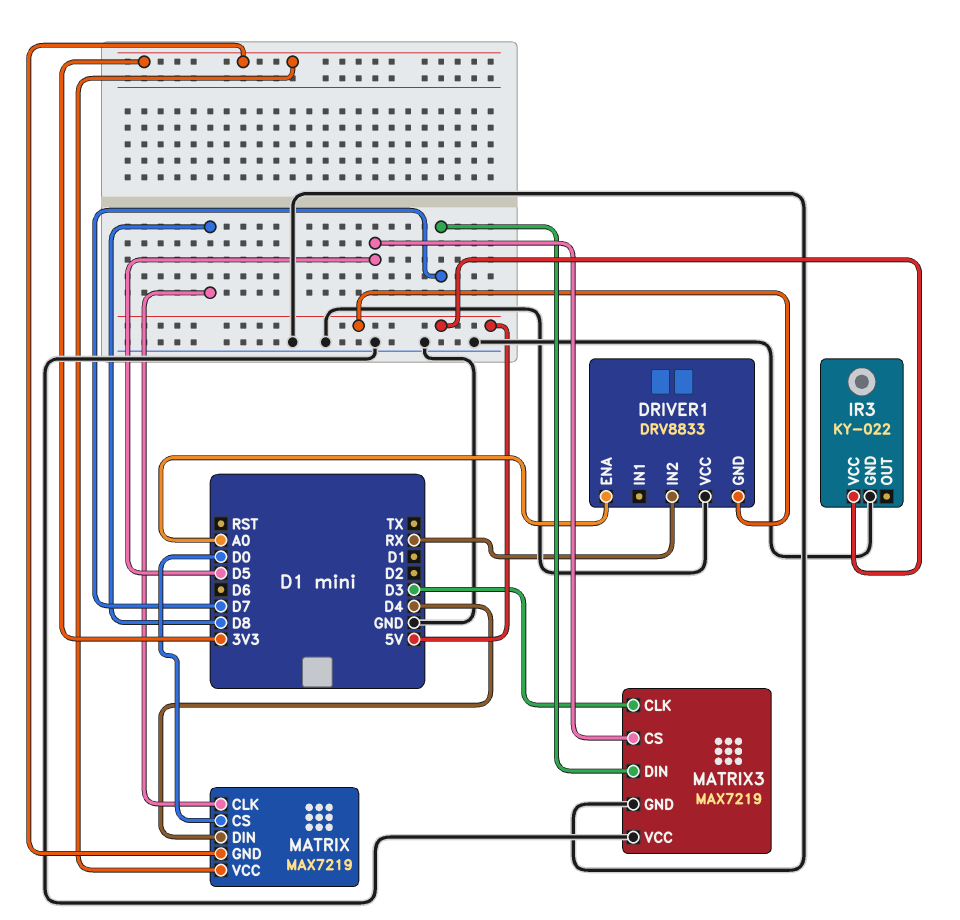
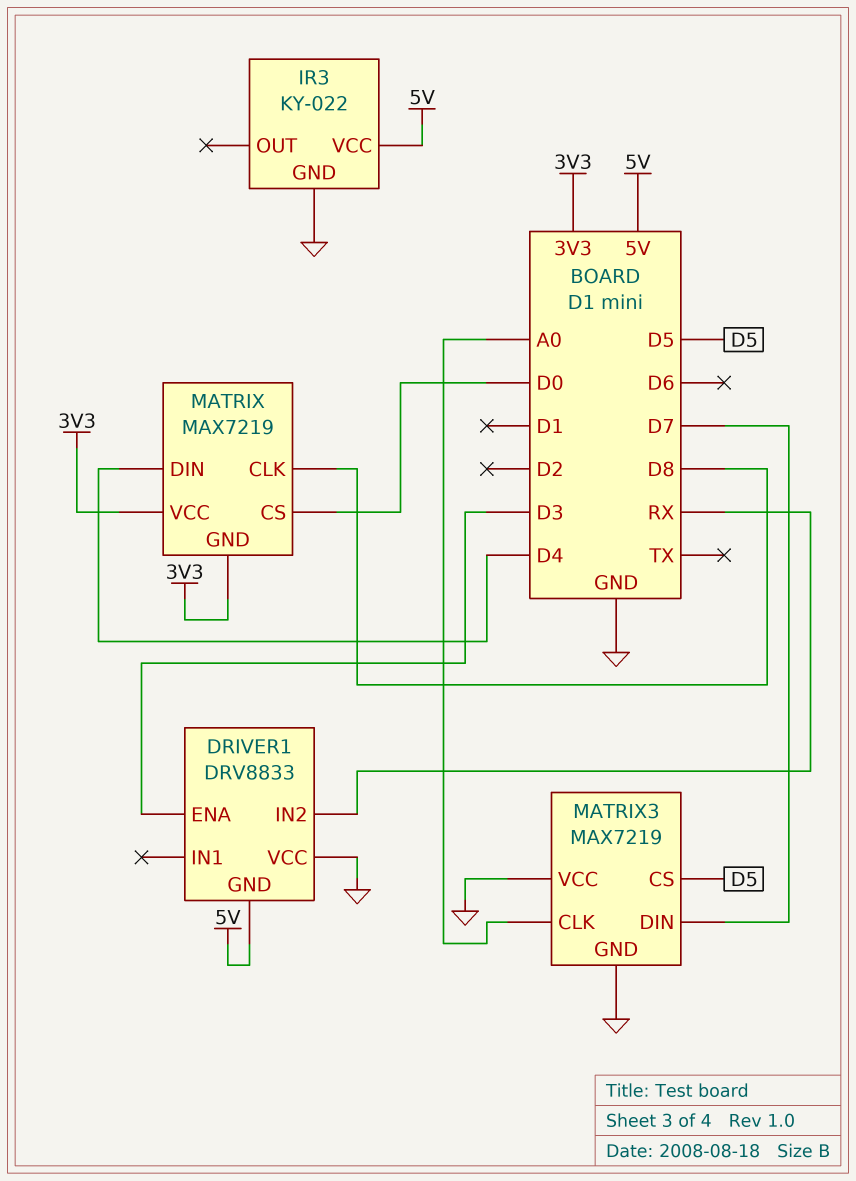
DRIVER1 pin ENA: A0 -> D3
MATRIX3 pin CLK: D3 -> A0

